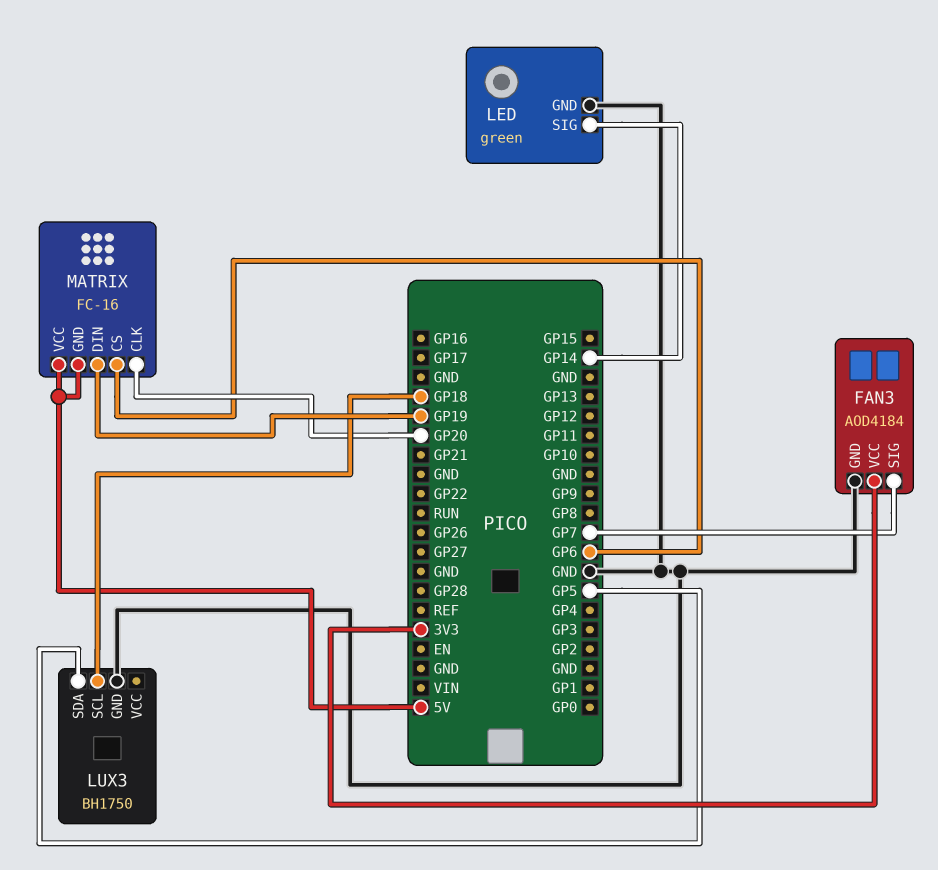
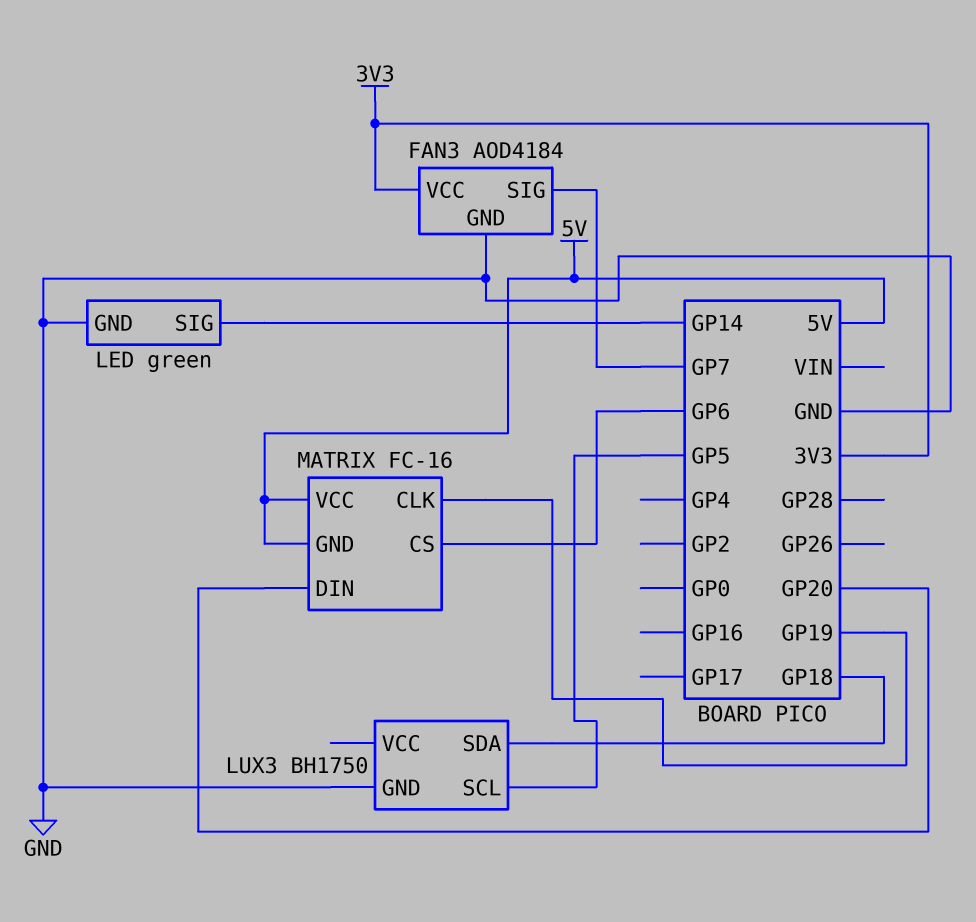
LUX3 pin SCL: GP18 -> GP5
LUX3 pin SDA: GP5 -> GP18
MATRIX pin CLK: GP20 -> GP19
MATRIX pin DIN: GP19 -> GP20

